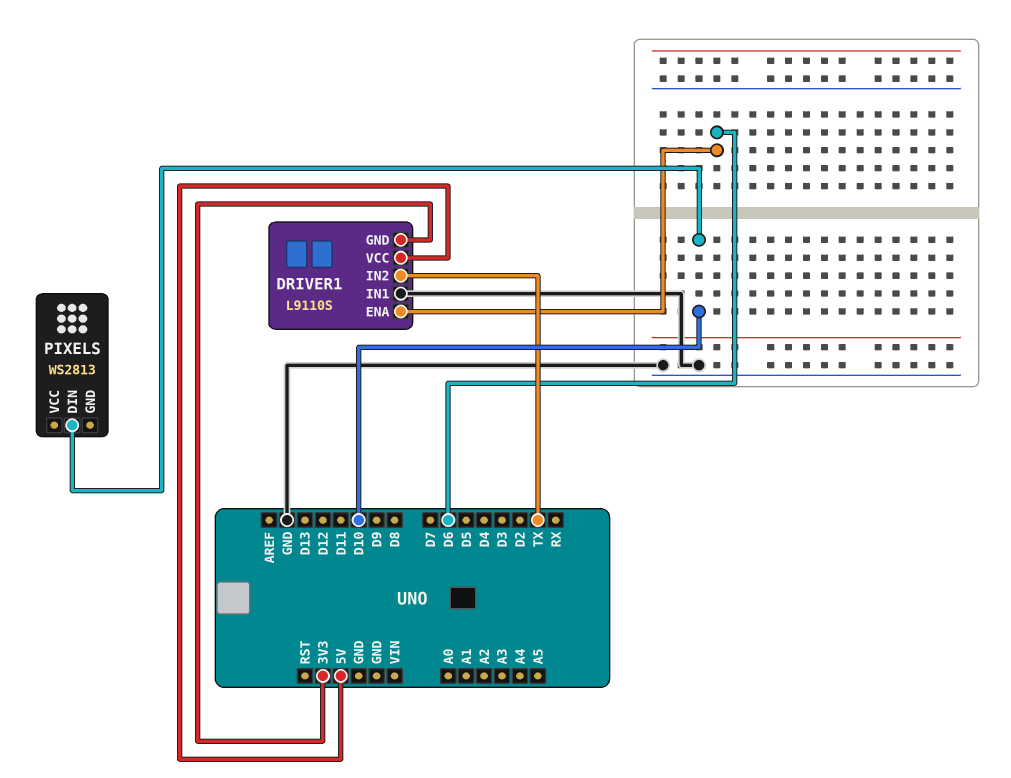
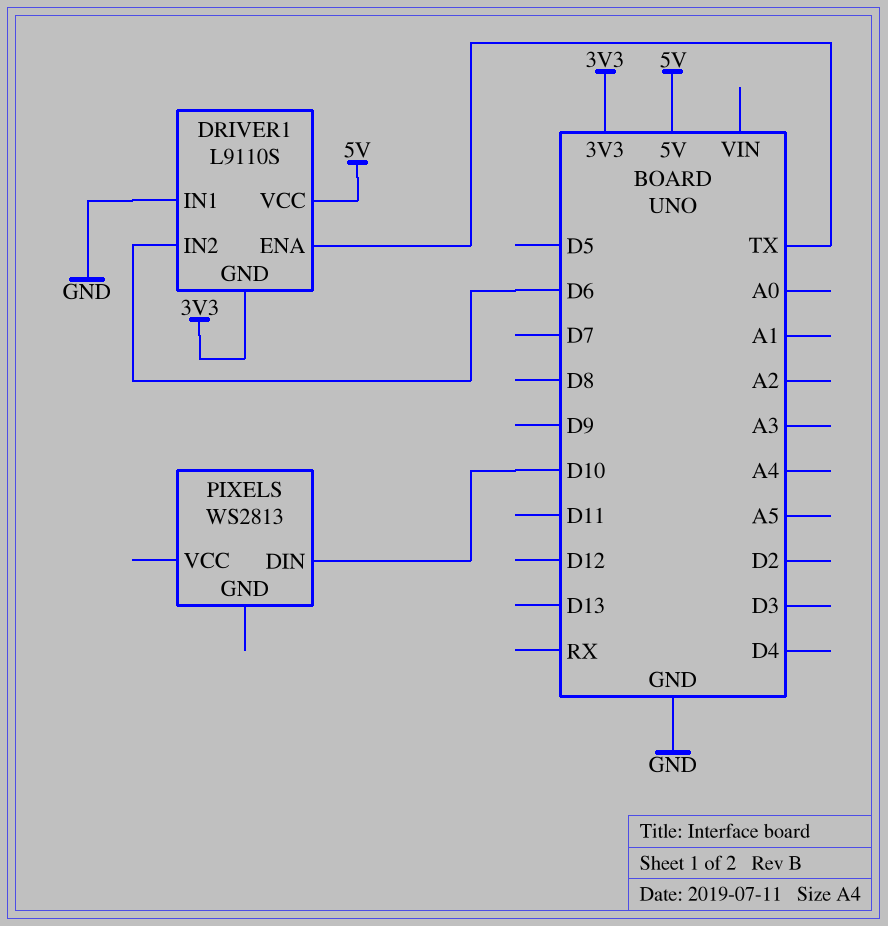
DRIVER1 pin ENA: D6 -> TX
DRIVER1 pin IN2: TX -> D6

